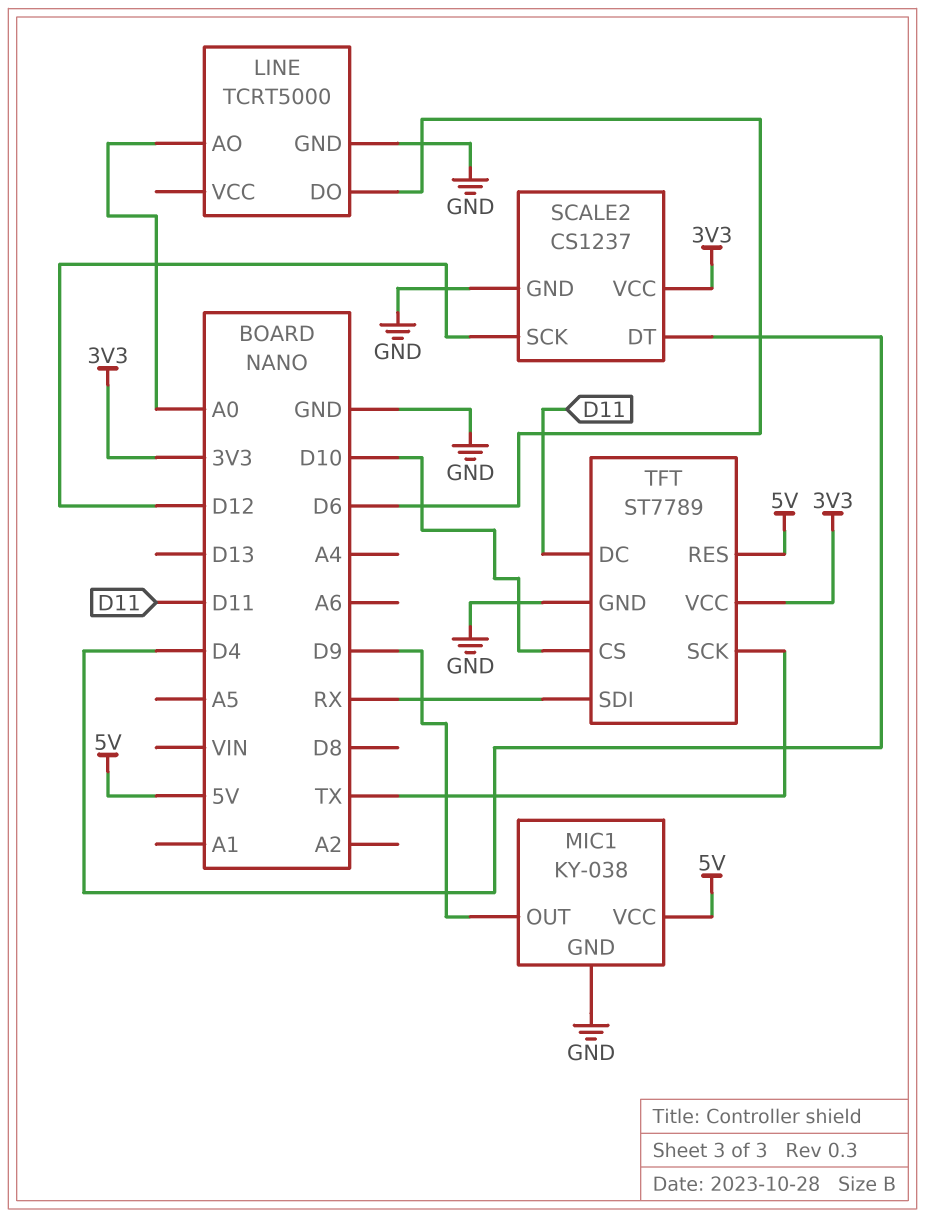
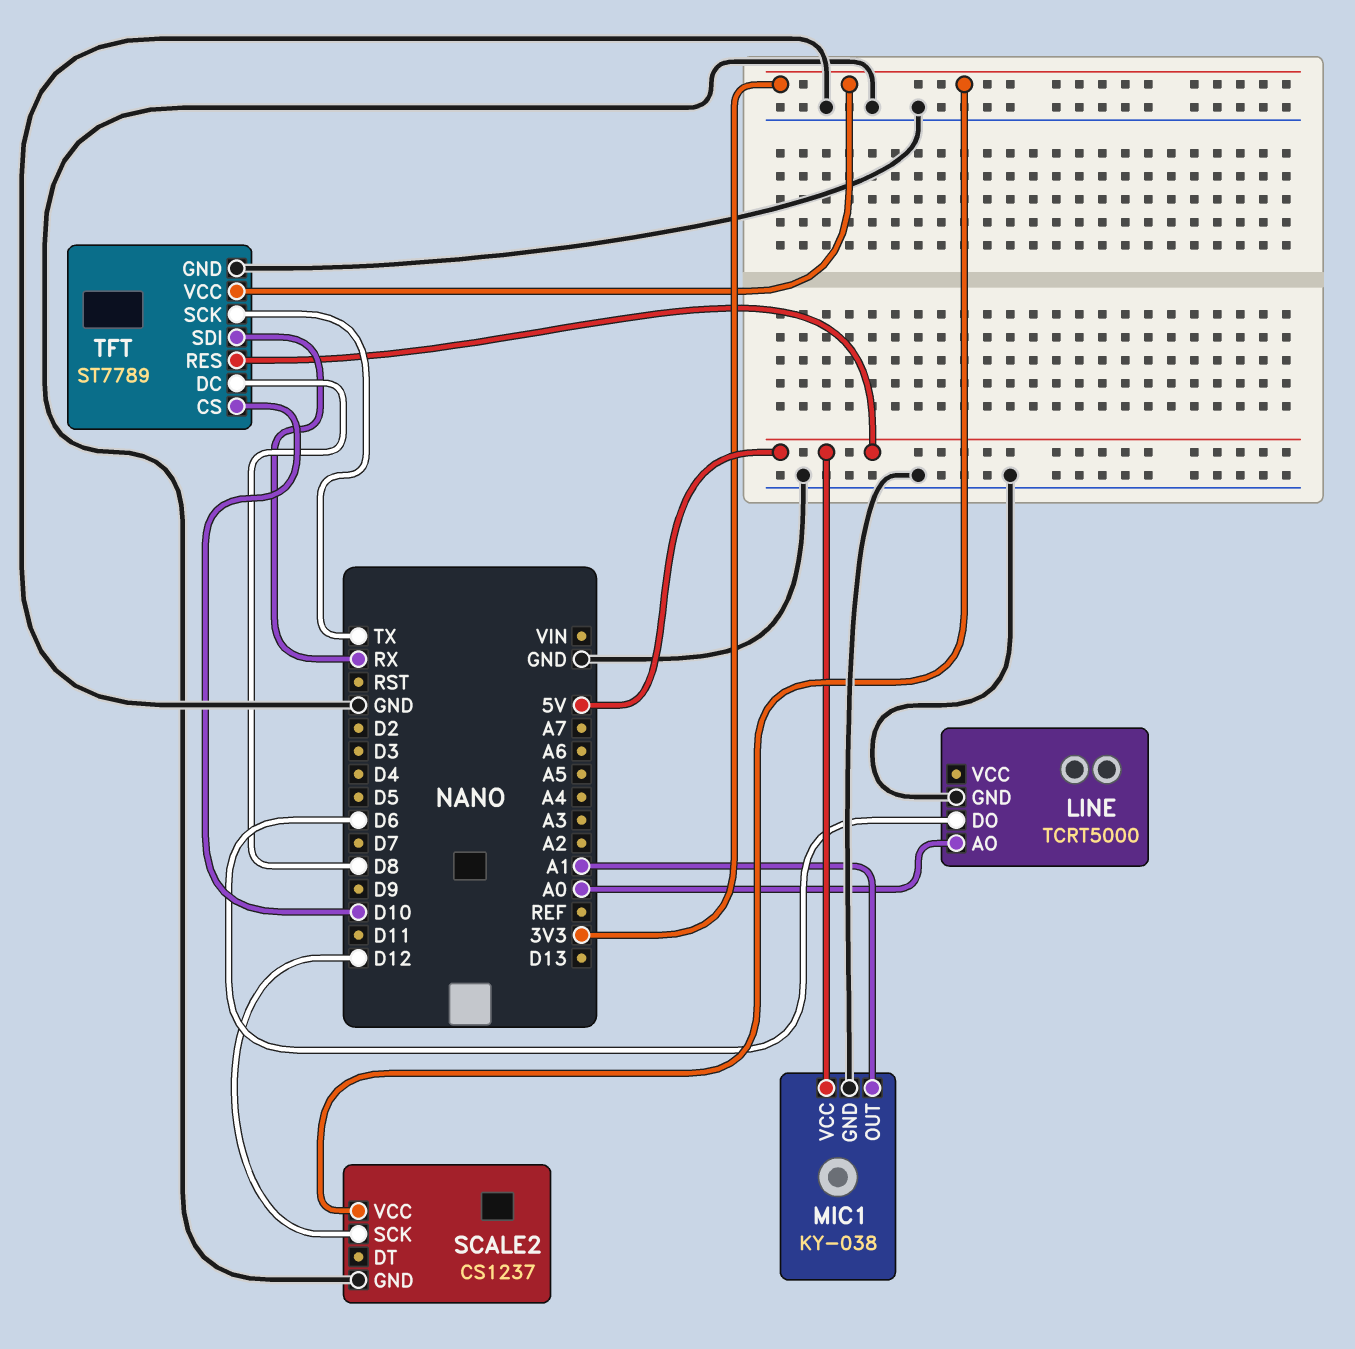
MIC1 pin OUT: D9 -> A1
SCALE2 pin DT: D4 -> none
TFT pin DC: D11 -> D8

